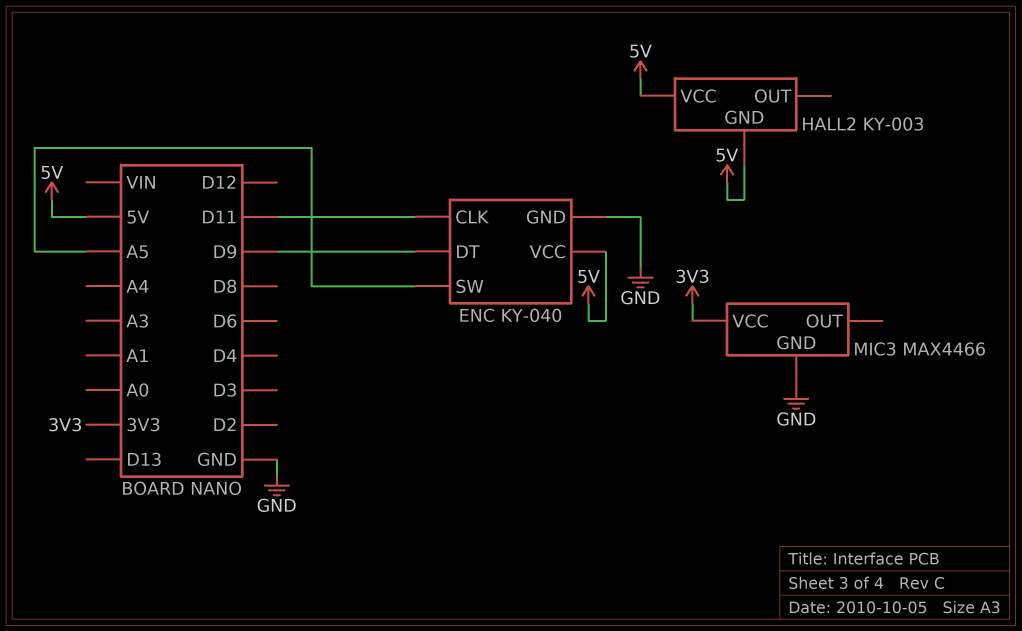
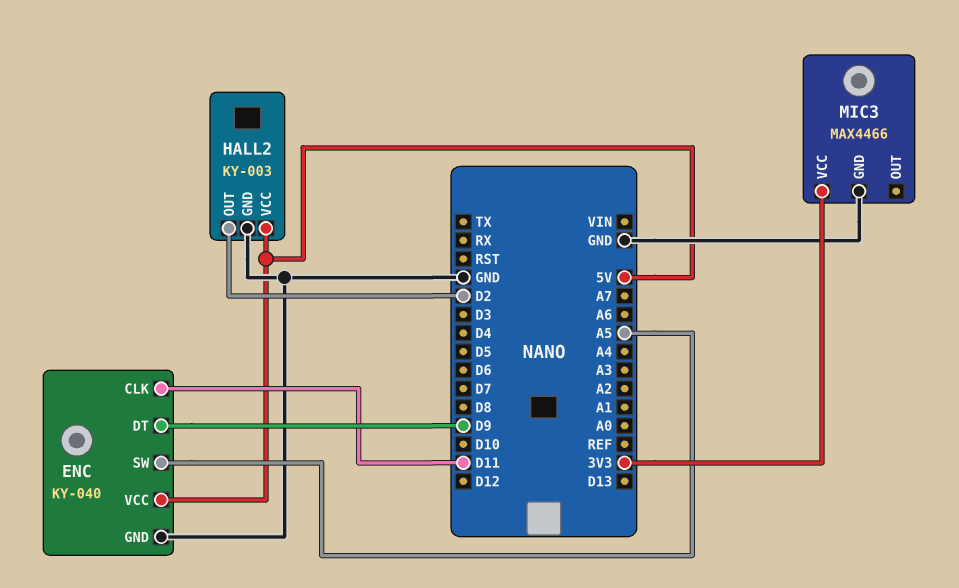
HALL2 pin GND: 5V -> GND
HALL2 pin OUT: none -> D2

